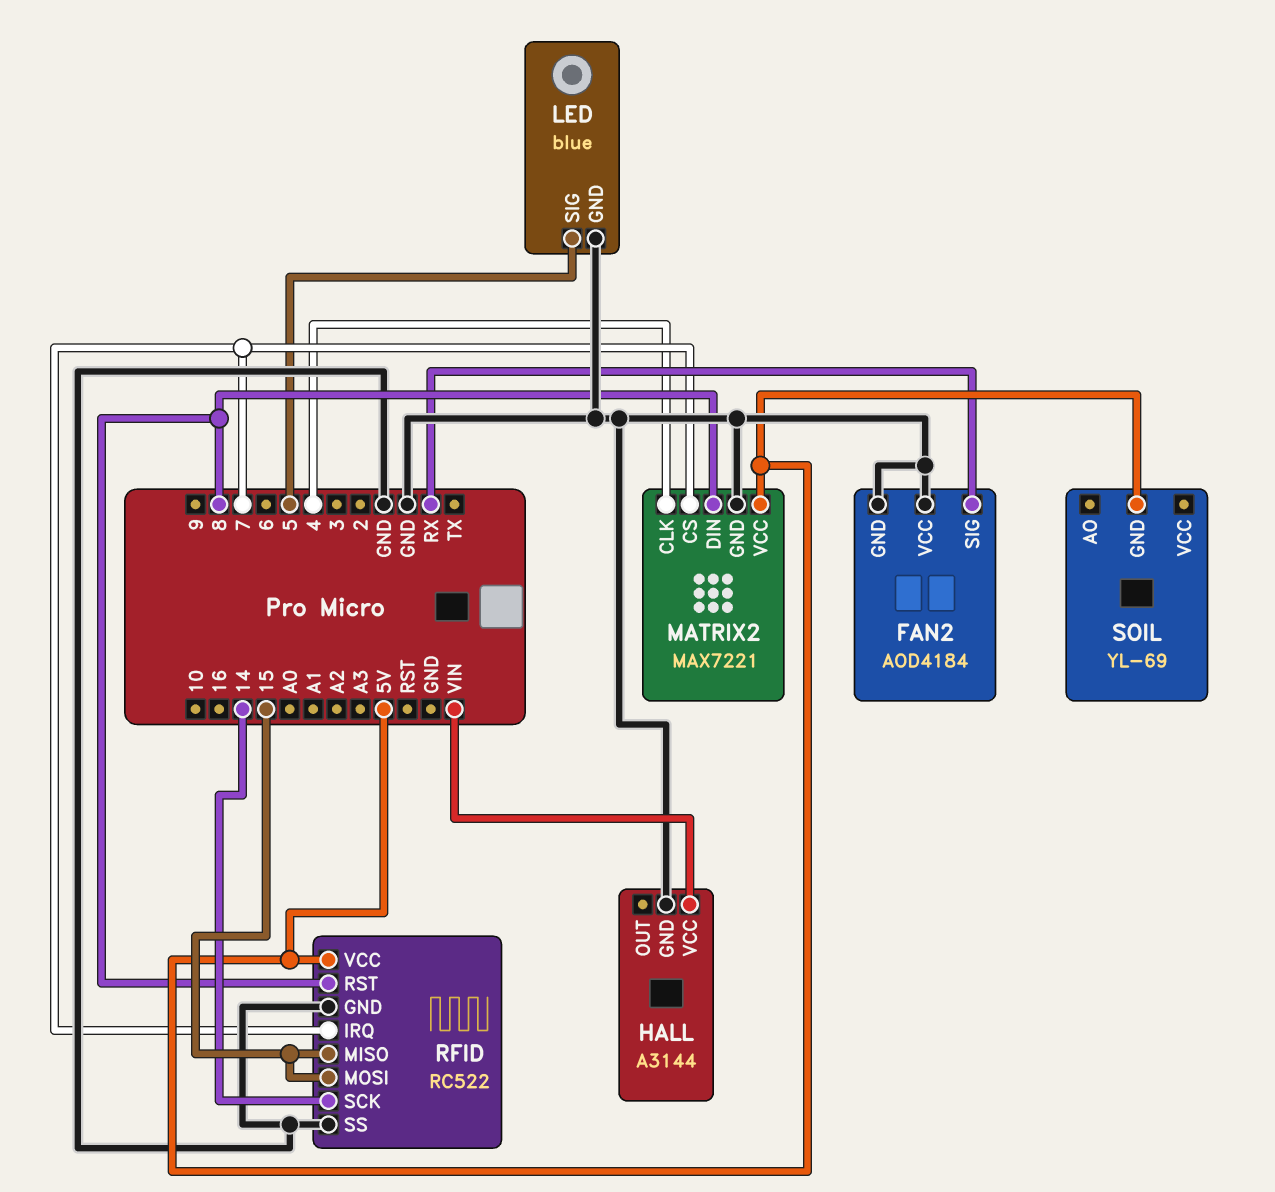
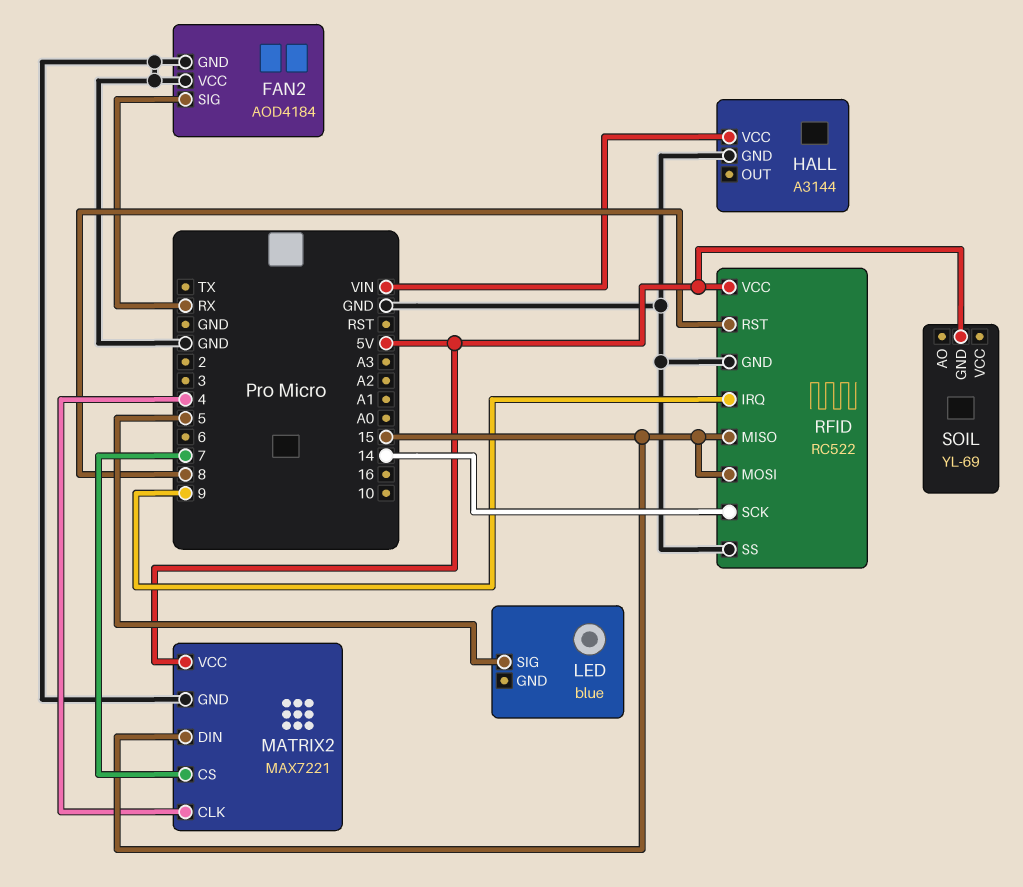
LED pin GND: GND -> none
MATRIX2 pin DIN: 8 -> 15
RFID pin IRQ: 7 -> 9

